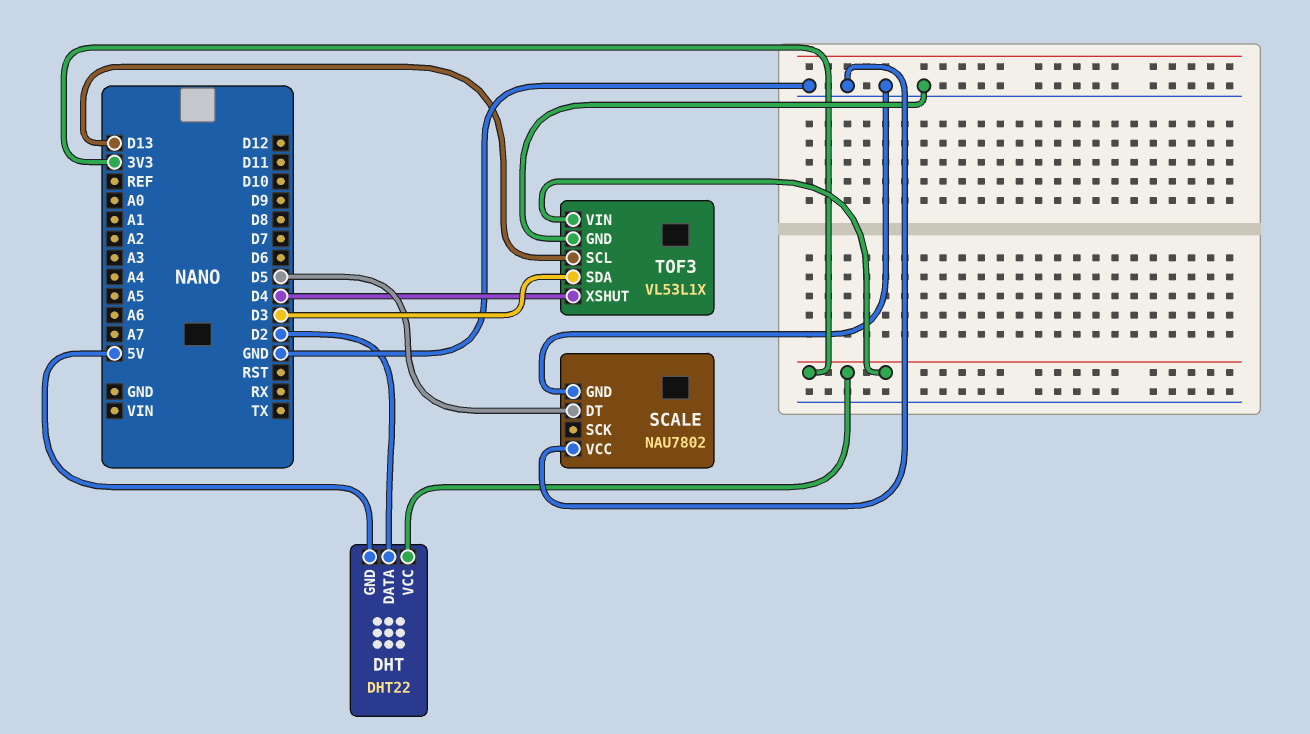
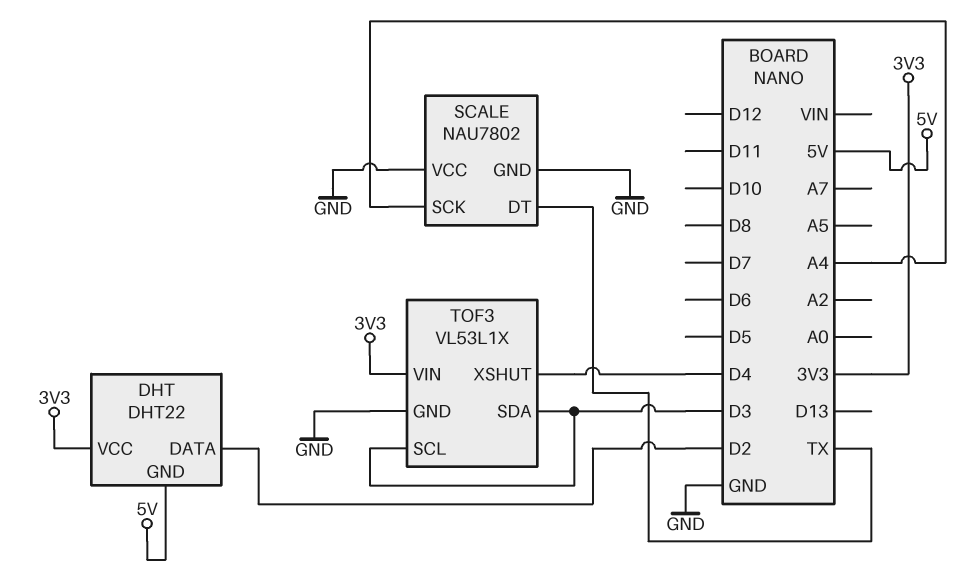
SCALE pin DT: D5 -> TX
SCALE pin SCK: none -> A4
TOF3 pin SCL: D13 -> D3

